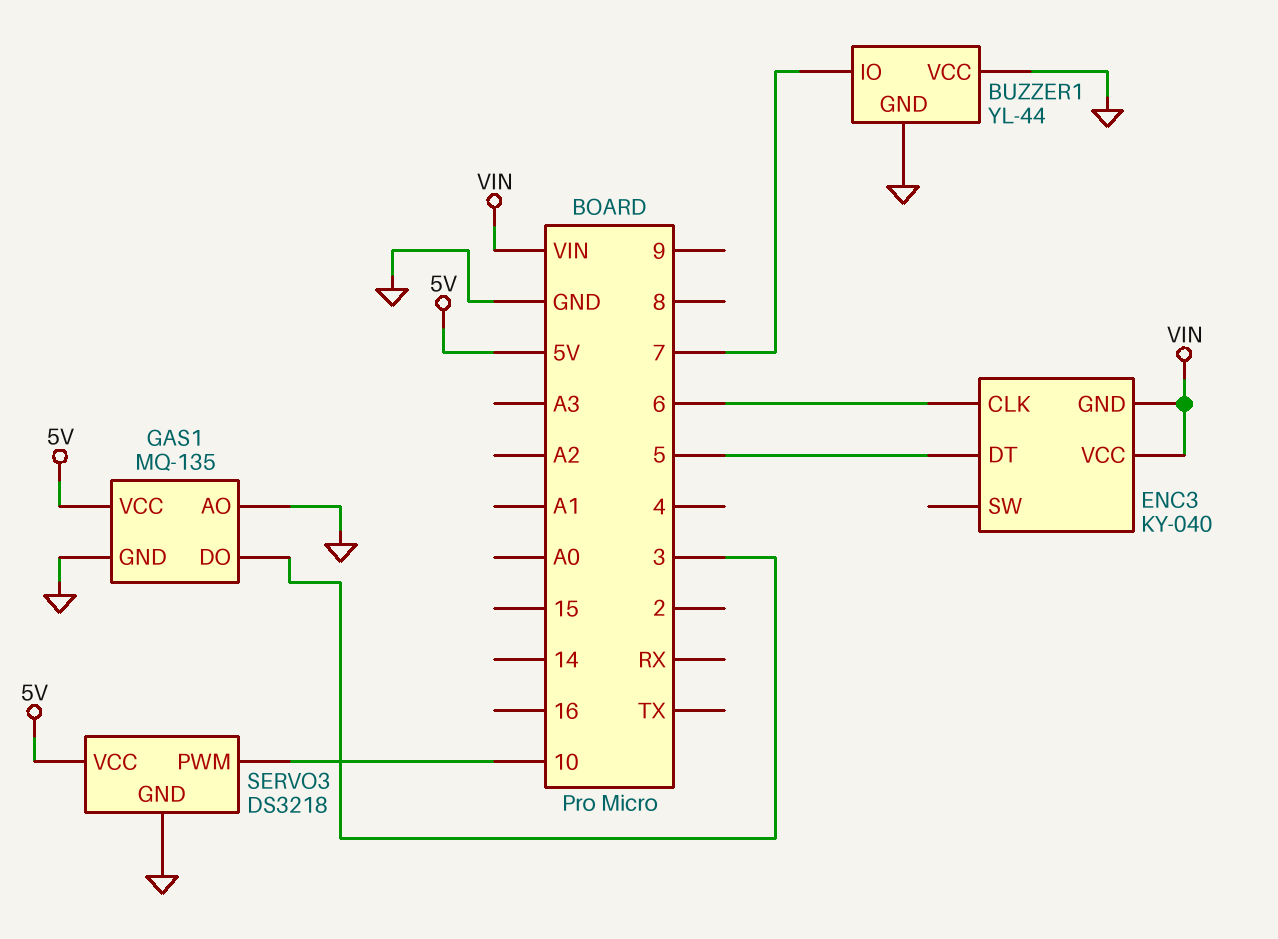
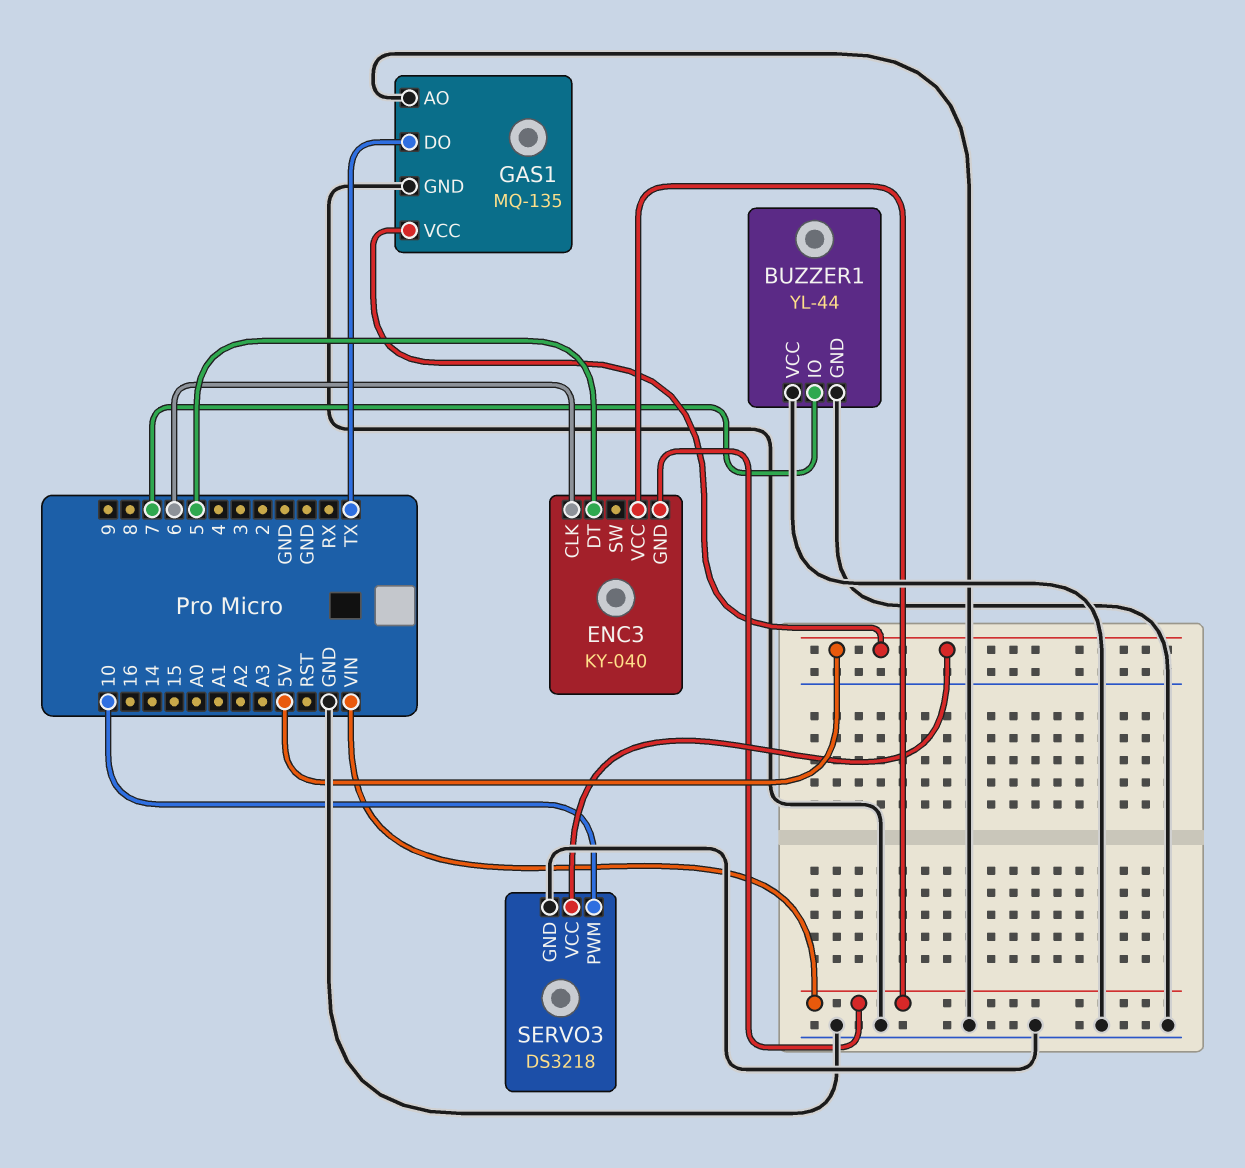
GAS1 pin DO: 3 -> TX

